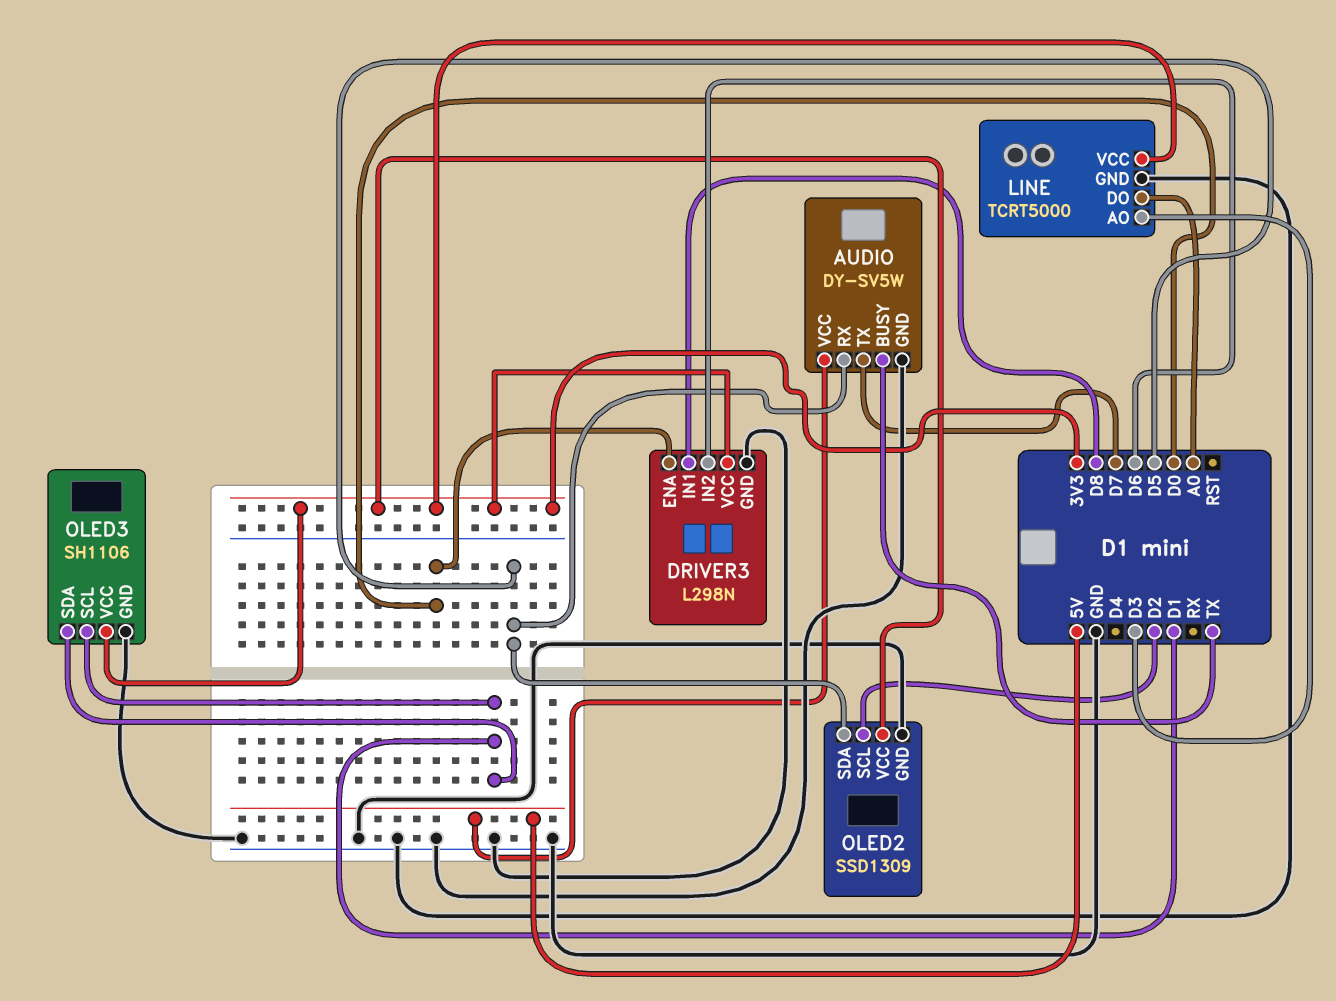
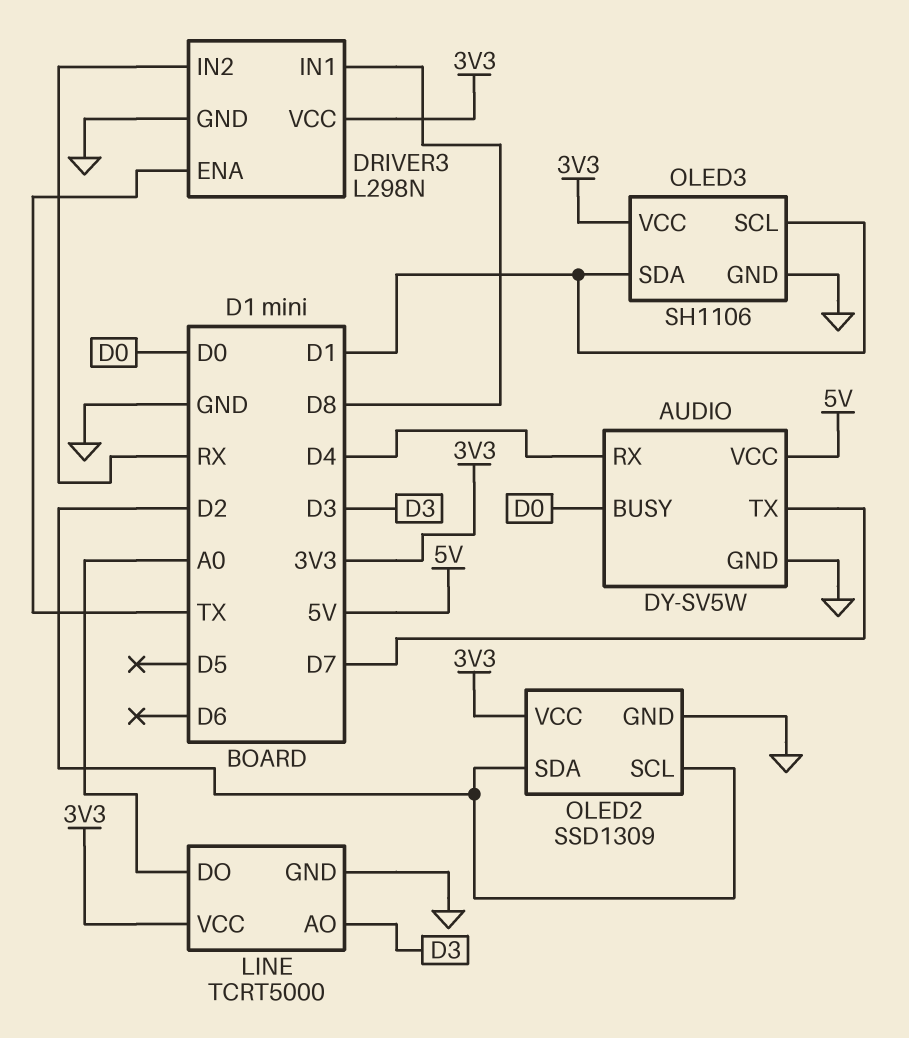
AUDIO pin BUSY: TX -> D0
AUDIO pin RX: D5 -> D4
DRIVER3 pin ENA: D0 -> TX
DRIVER3 pin IN2: D6 -> RX
OLED2 pin SDA: D5 -> D2

